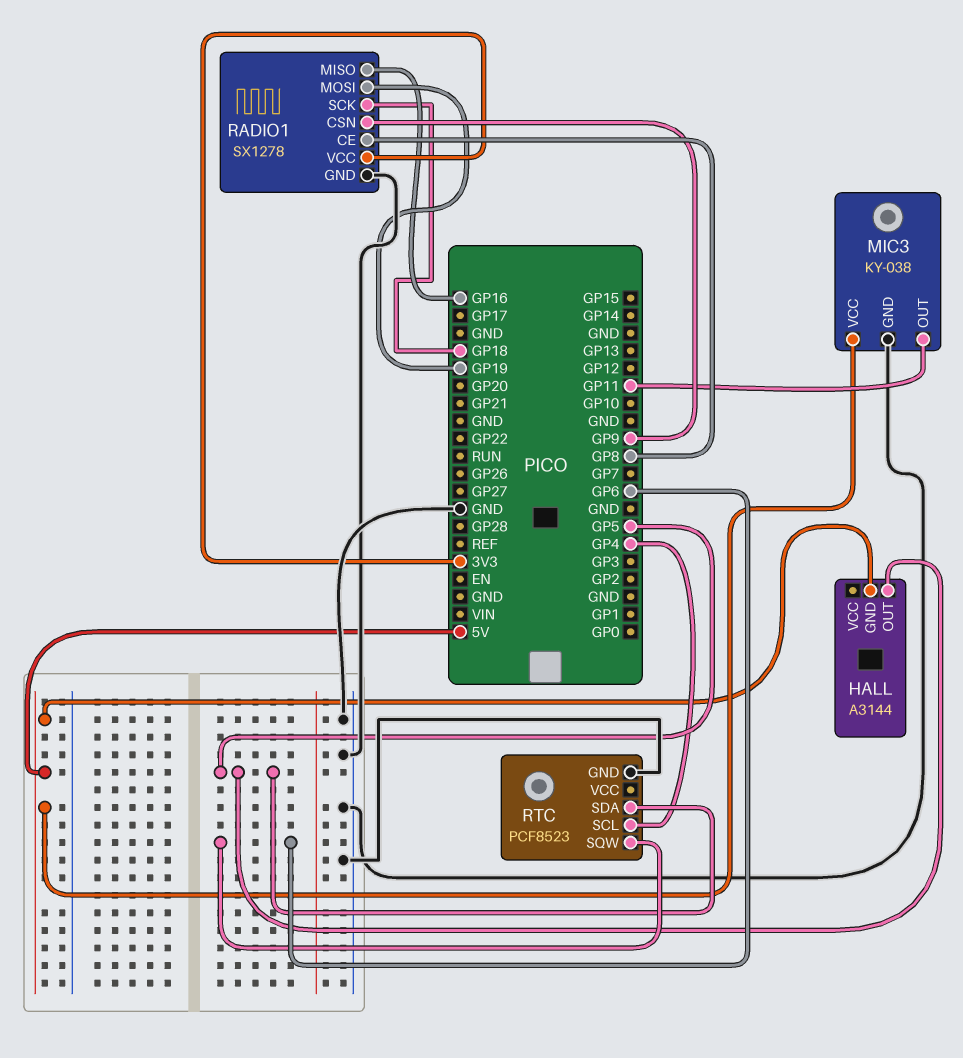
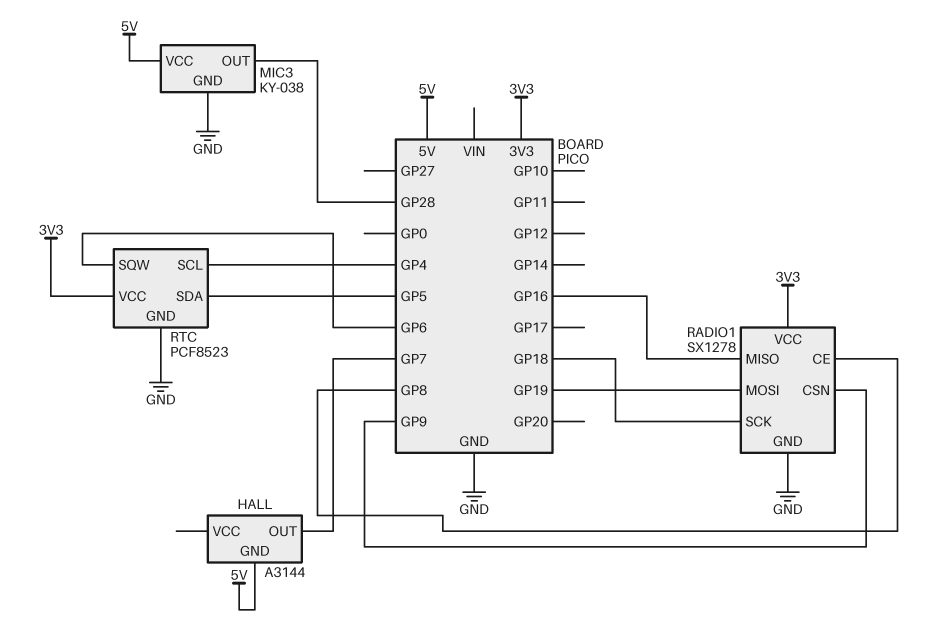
HALL pin OUT: GP5 -> GP7
MIC3 pin OUT: GP11 -> GP28
RTC pin VCC: none -> 3V3

